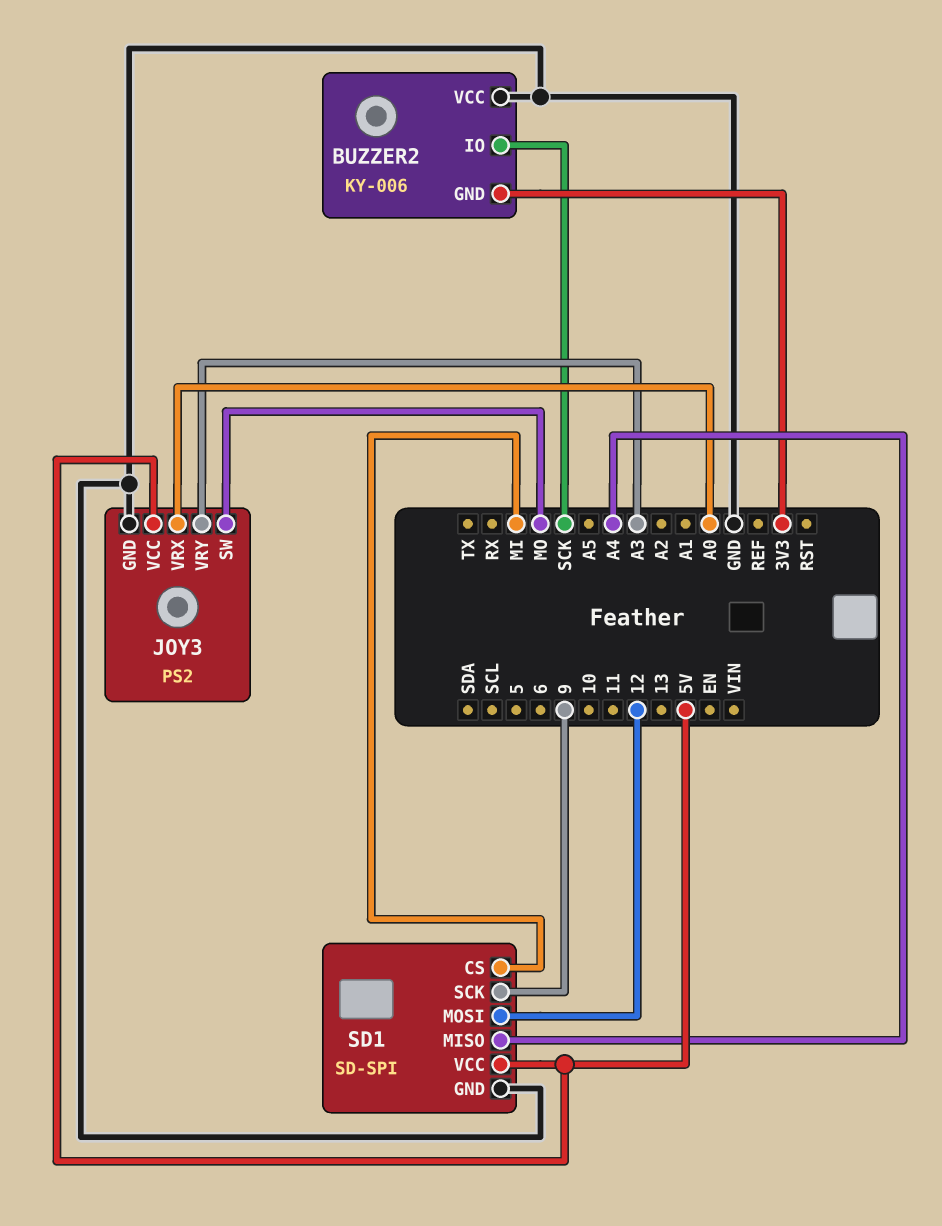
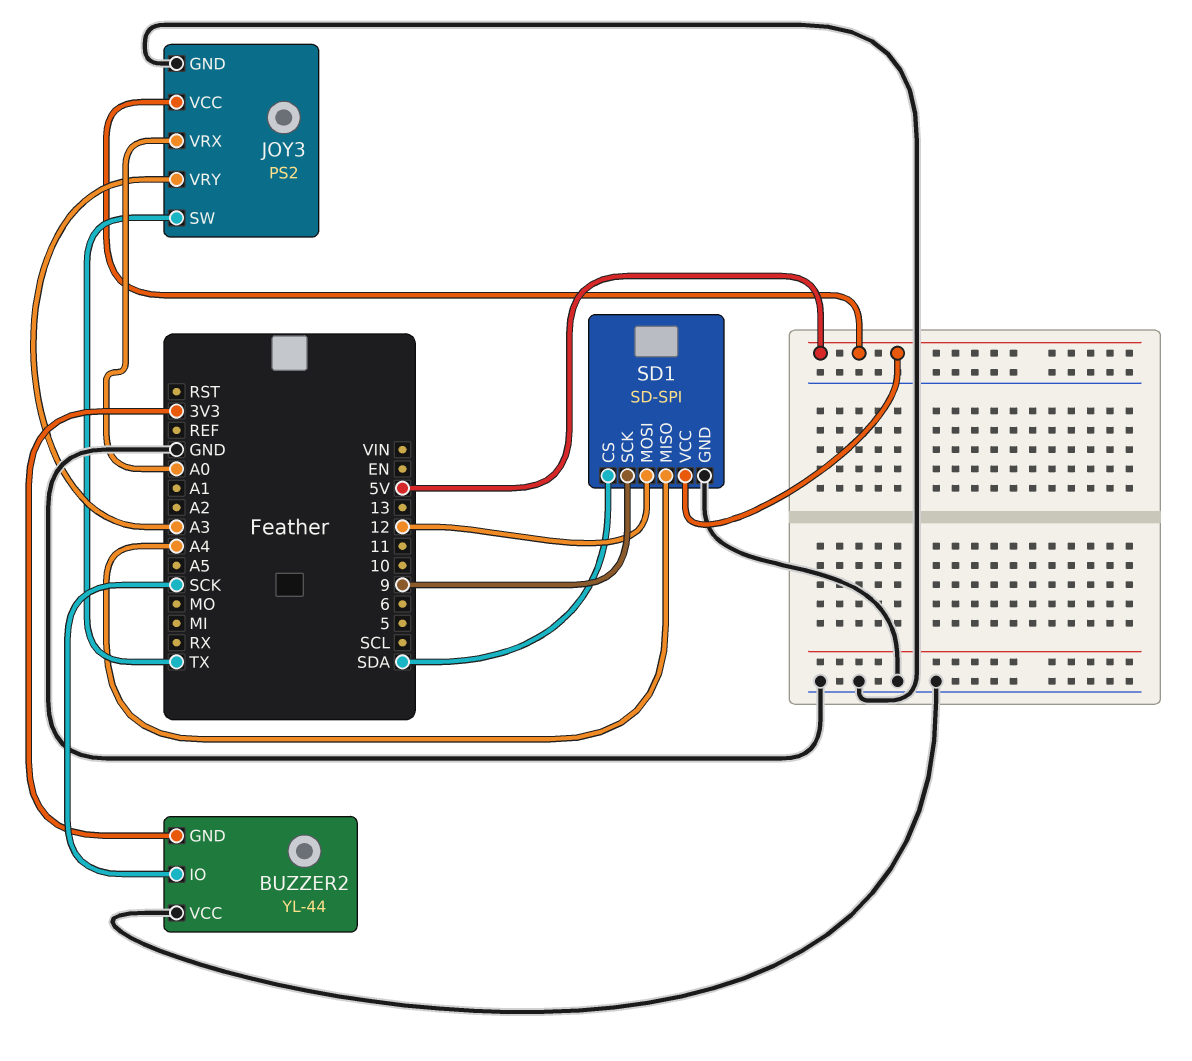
BUZZER2: KY-006 -> YL-44
JOY3 pin SW: MO -> TX
SD1 pin CS: MI -> SDA

